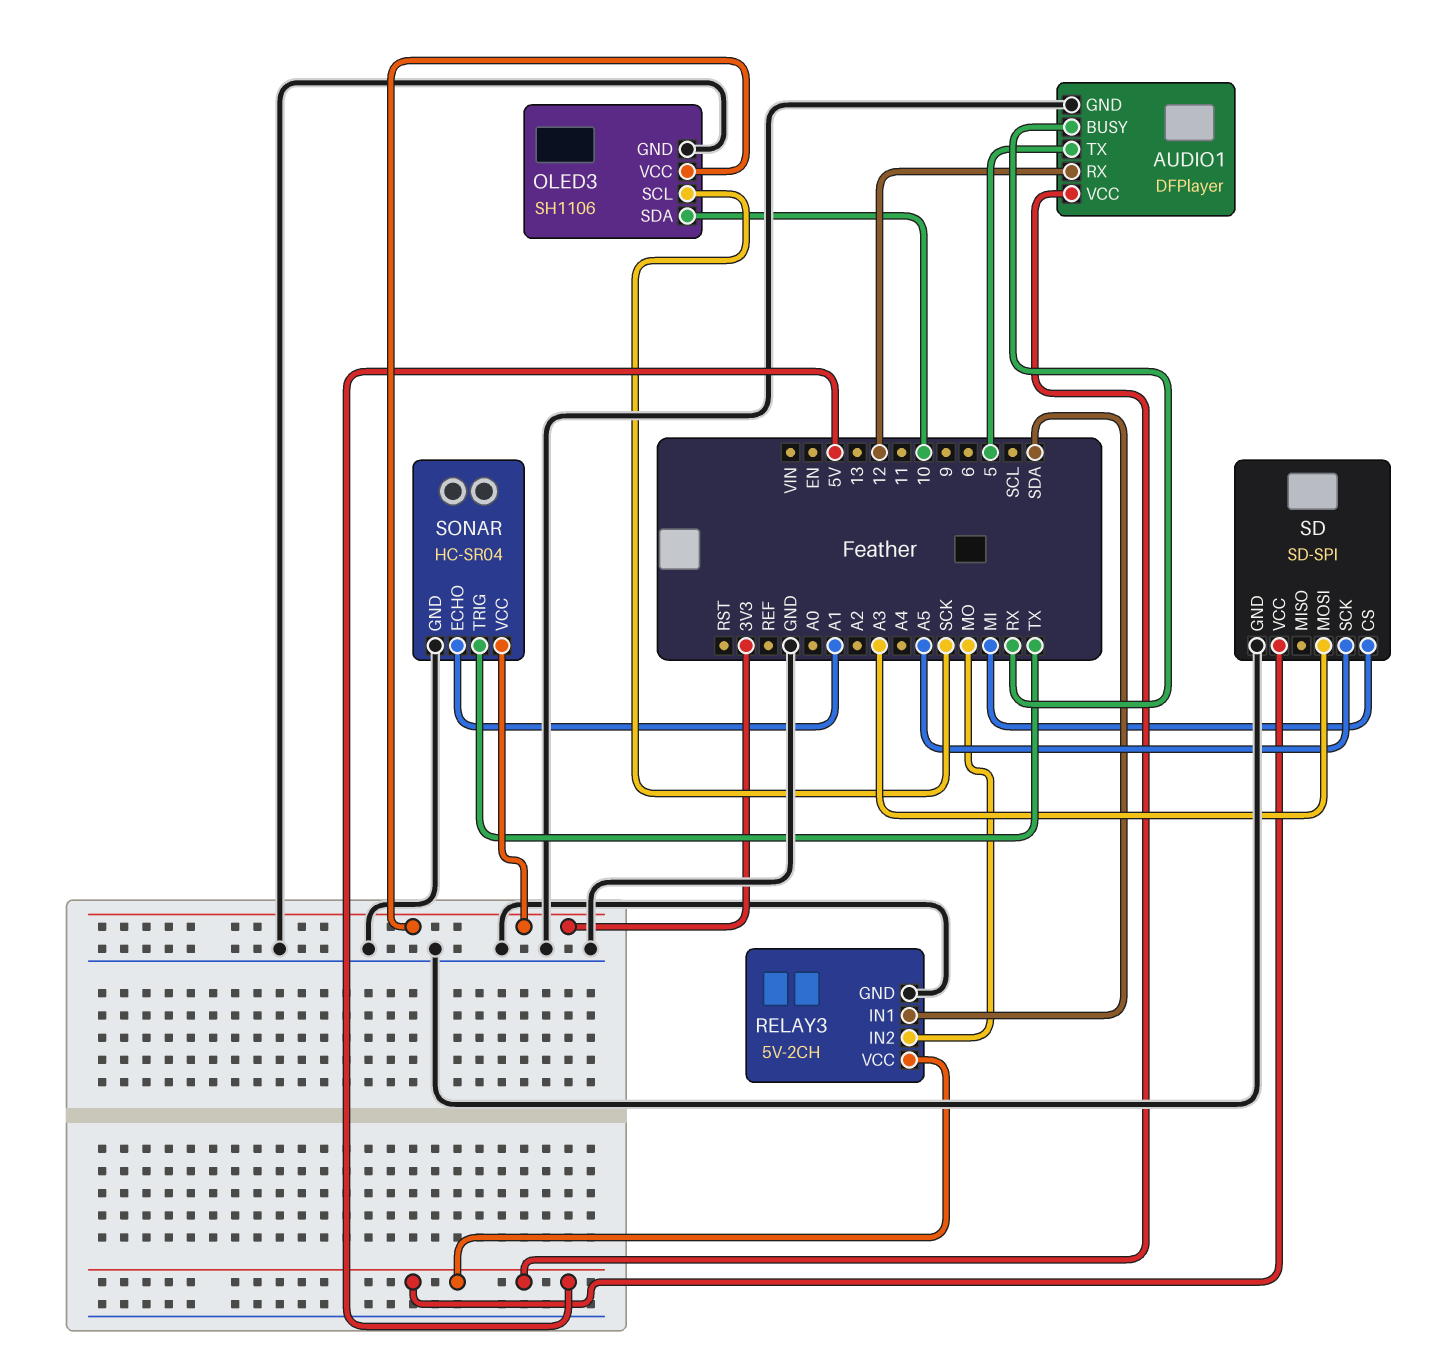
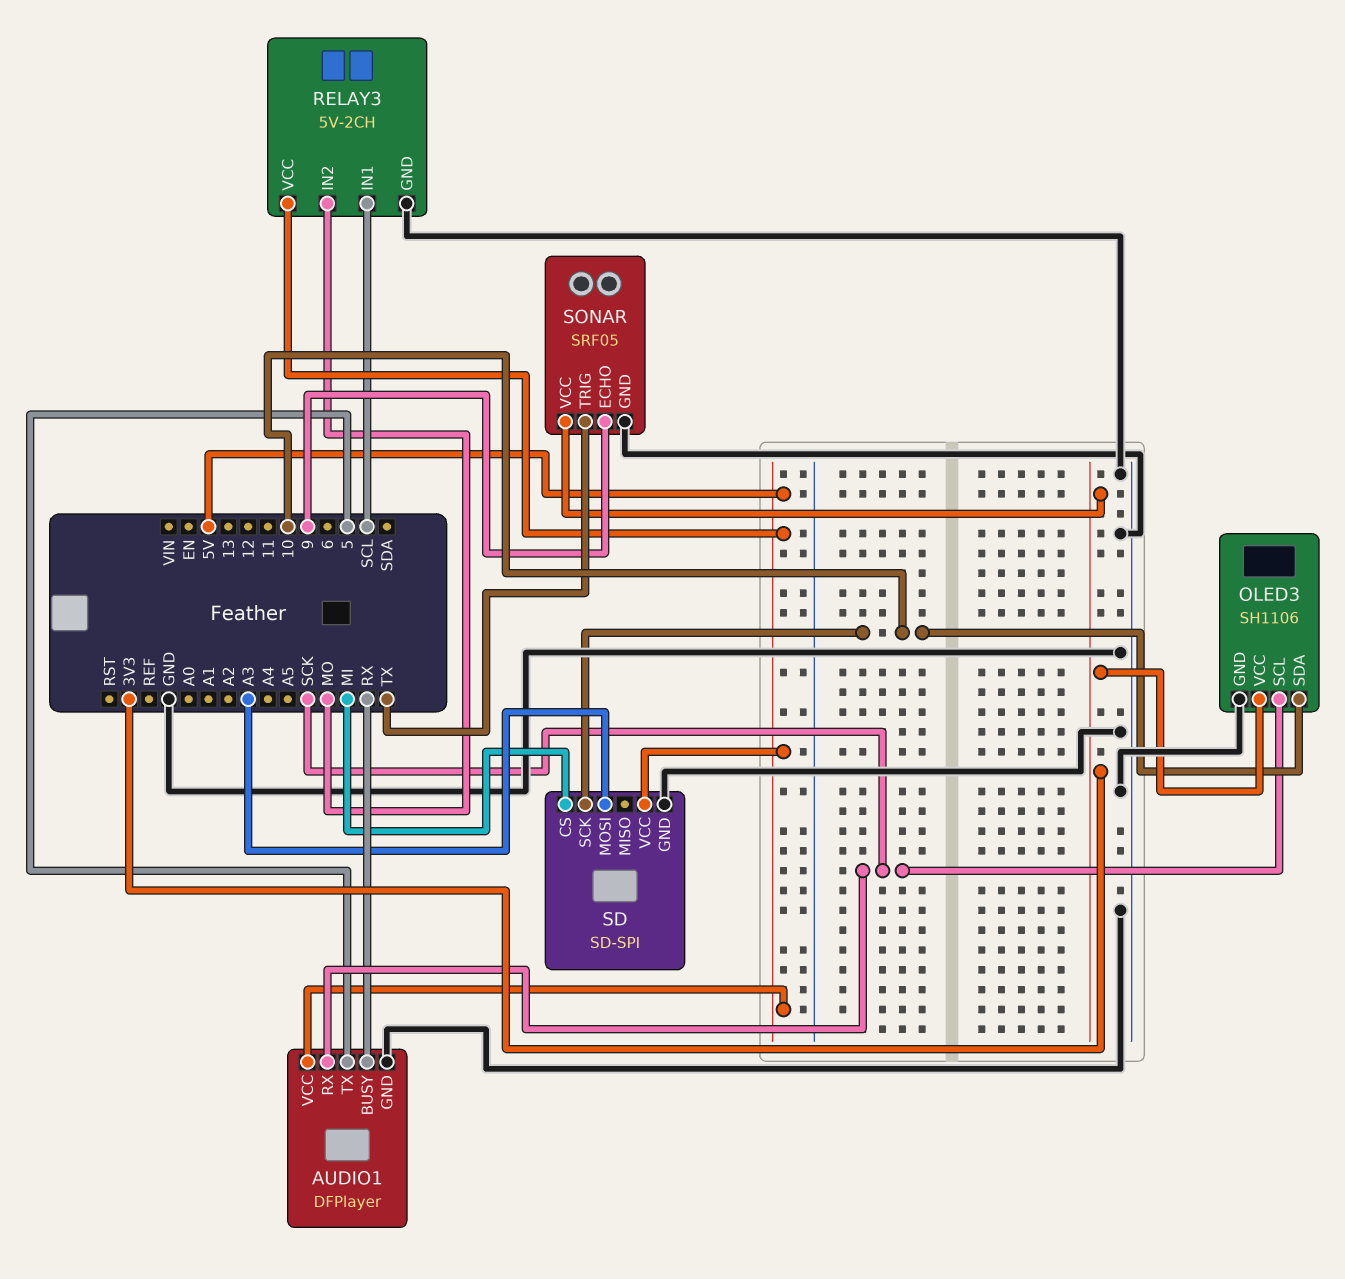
AUDIO1 pin RX: 12 -> SCK
RELAY3 pin IN1: SDA -> SCL
SD pin SCK: A5 -> 10
SONAR: HC-SR04 -> SRF05
SONAR pin ECHO: A1 -> 9

